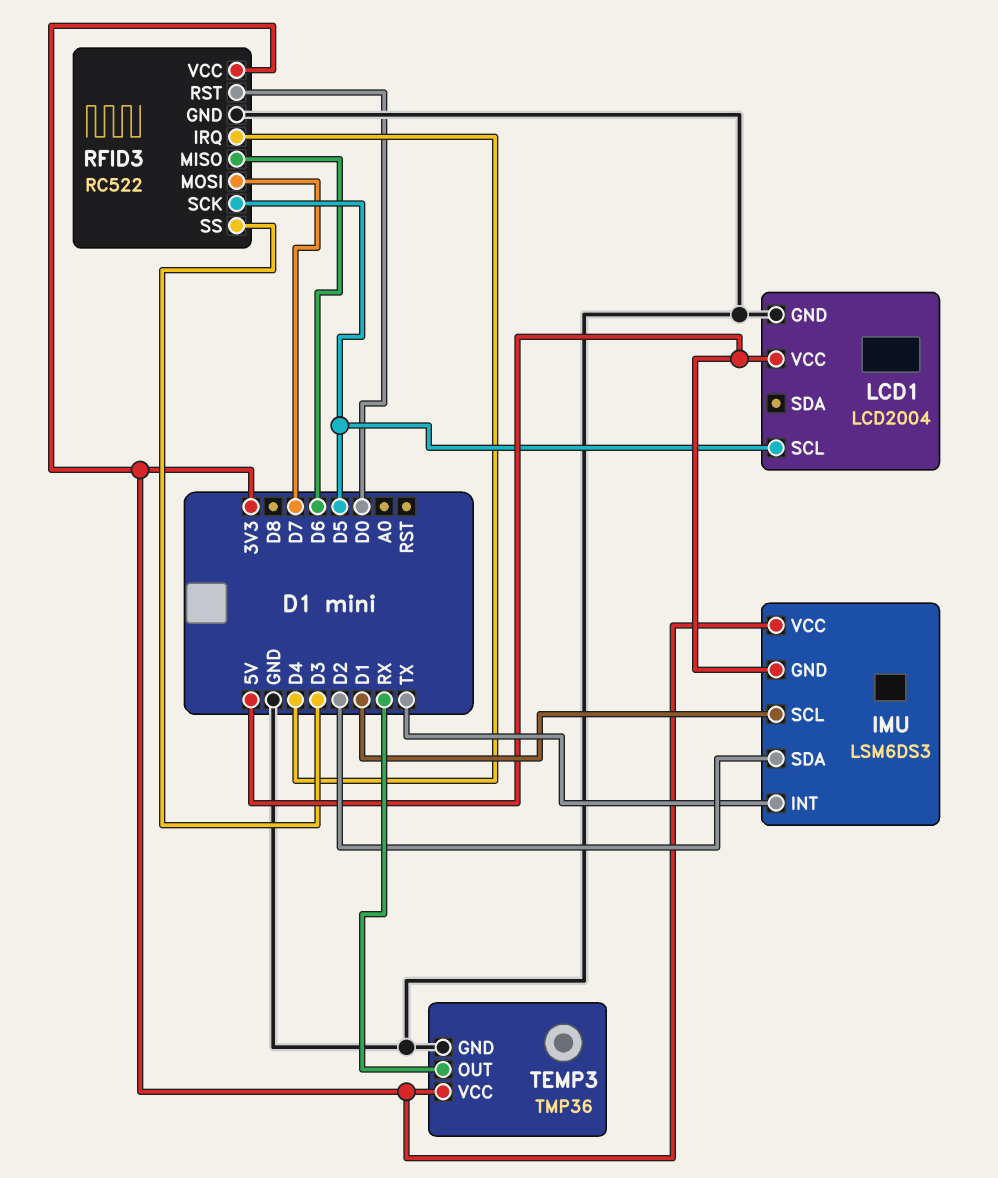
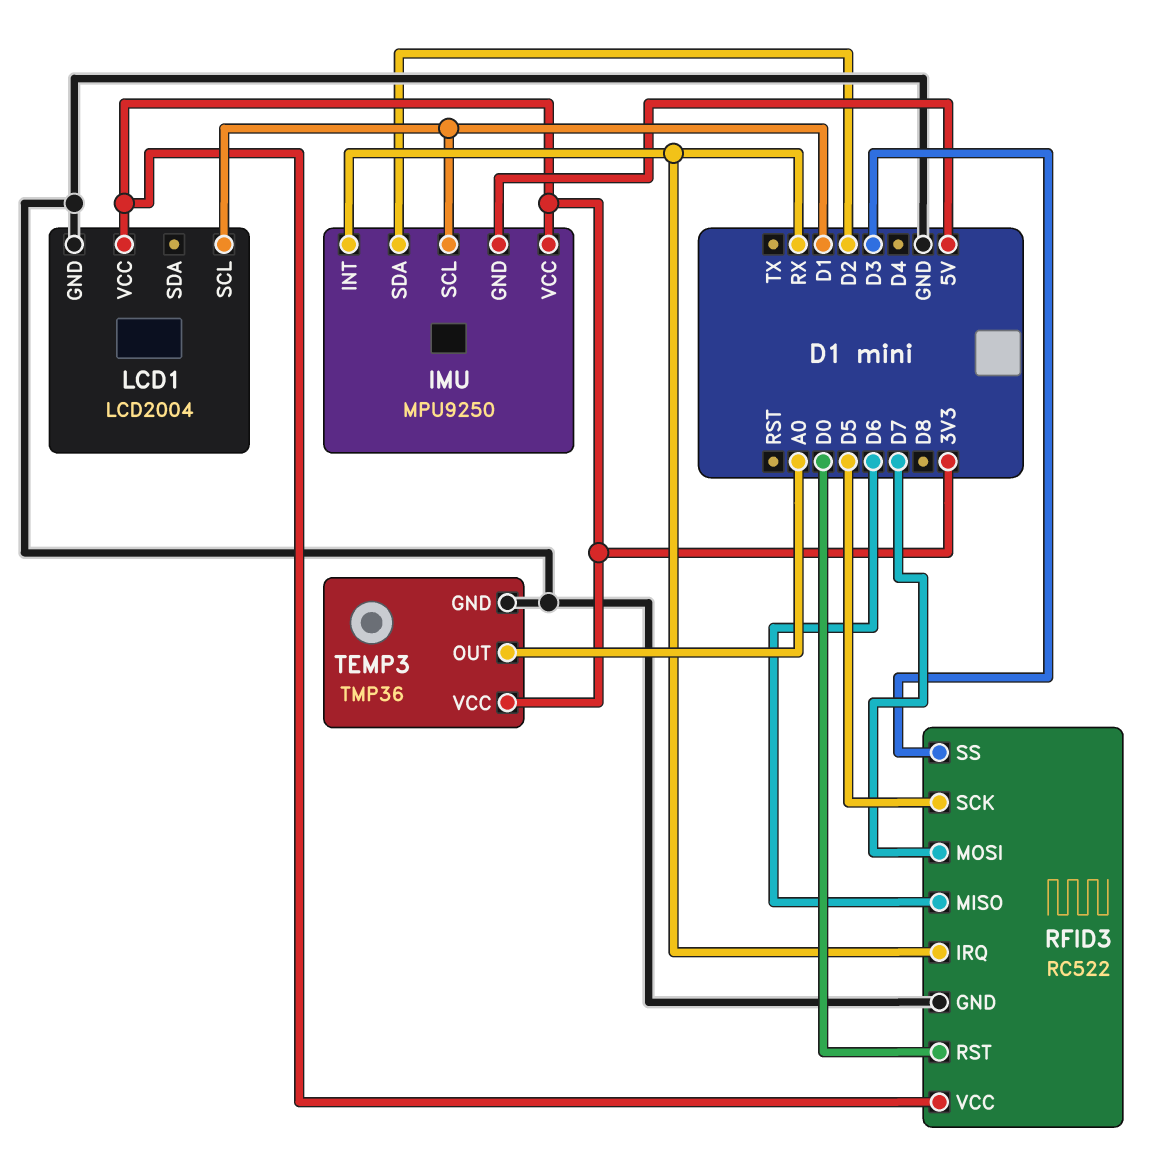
IMU: LSM6DS3 -> MPU9250
IMU pin INT: TX -> RX
LCD1 pin SCL: D5 -> D1
LCD1 pin VCC: 5V -> 3V3
RFID3 pin IRQ: D4 -> RX
TEMP3 pin OUT: RX -> A0

